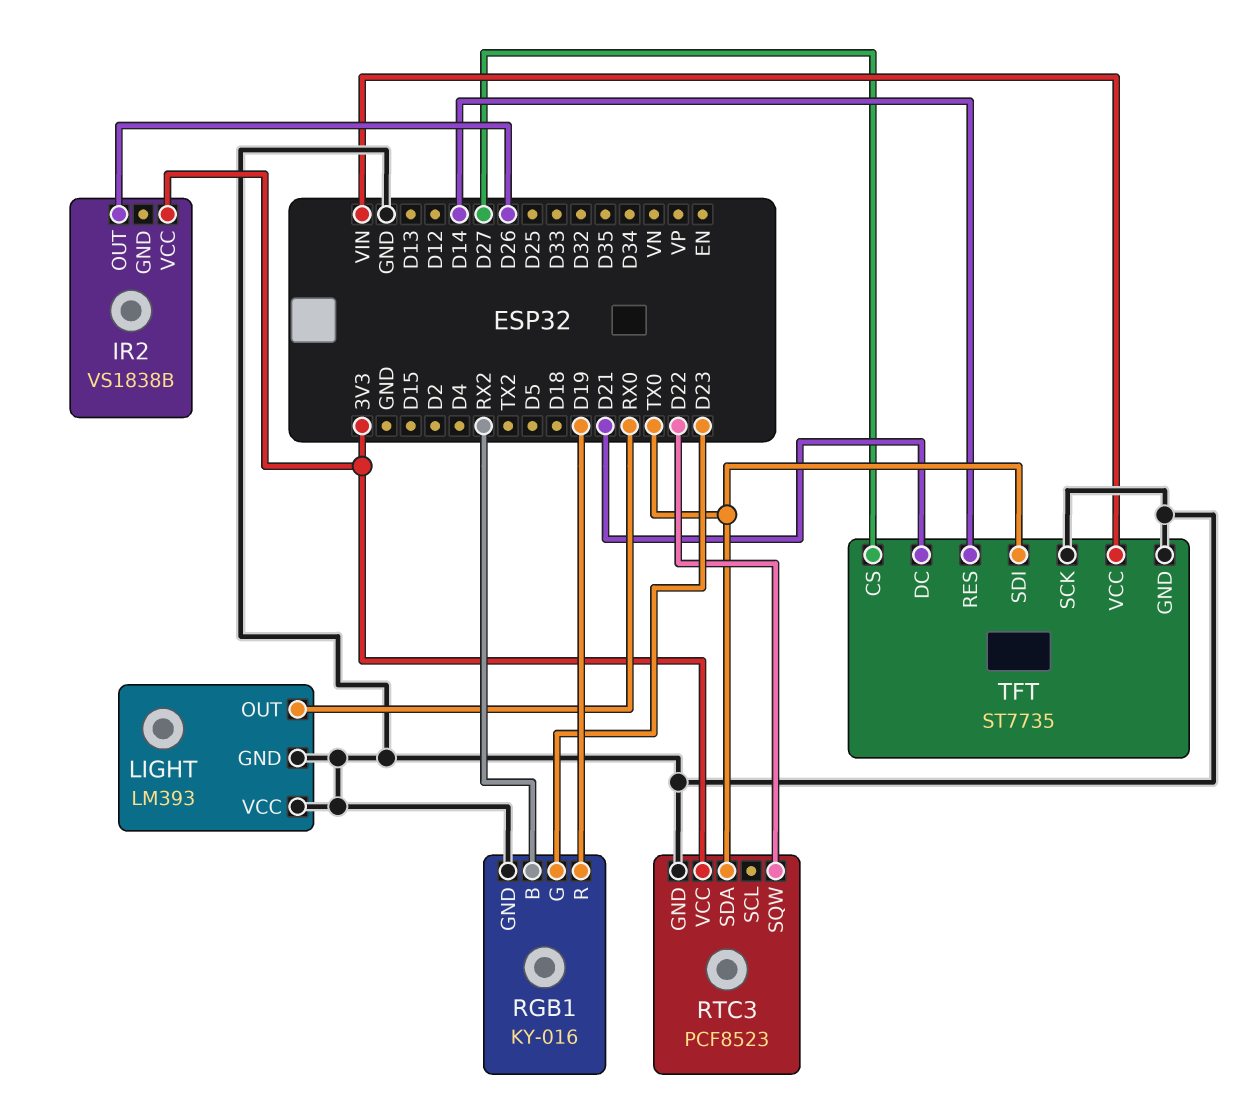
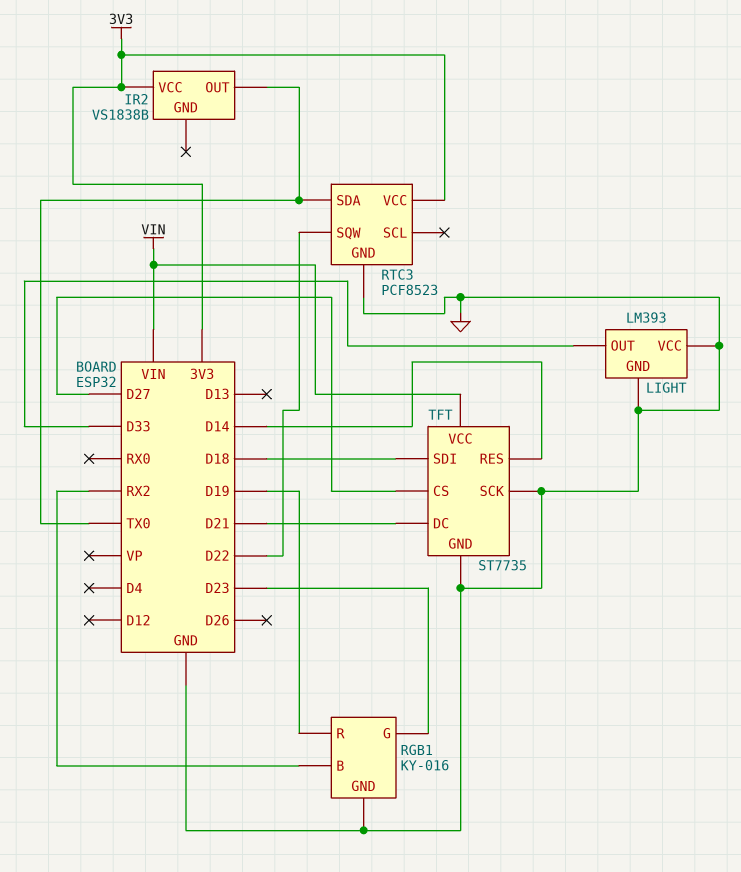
IR2 pin OUT: D26 -> TX0
LIGHT pin OUT: RX0 -> D33
TFT pin SDI: TX0 -> D18

